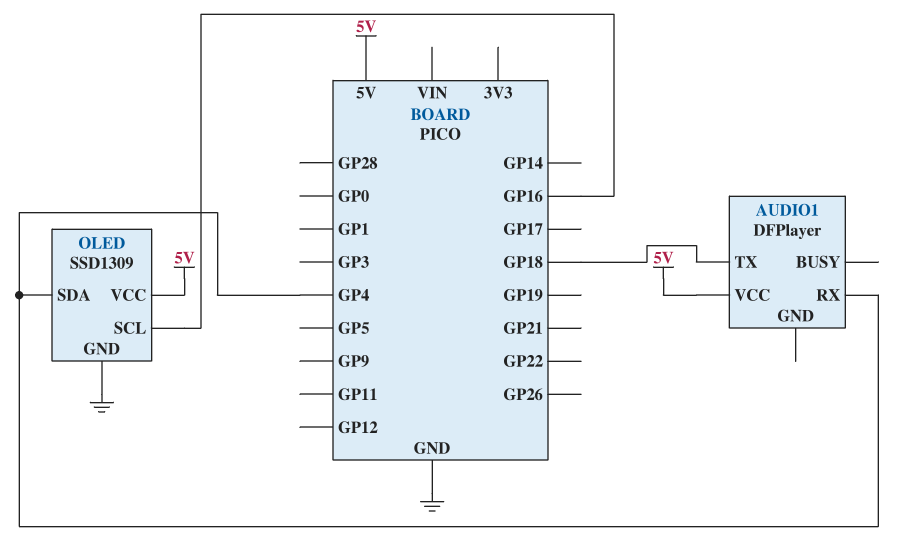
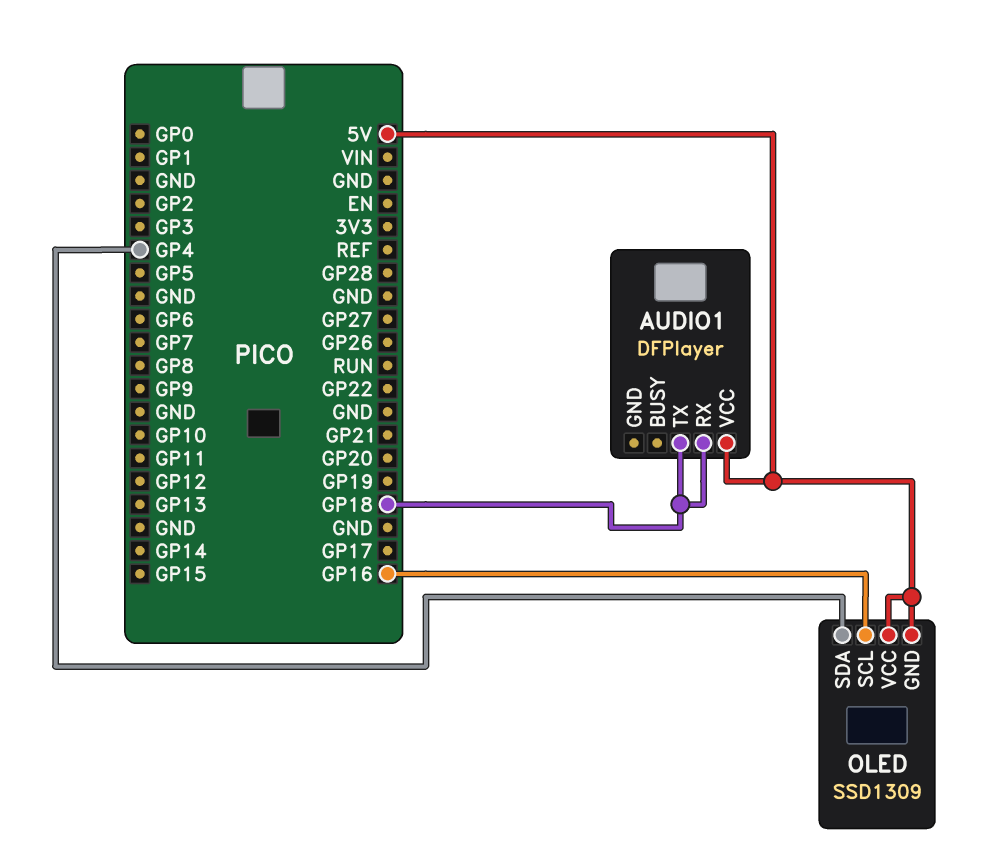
AUDIO1 pin RX: GP4 -> GP18
OLED pin GND: GND -> 5V

